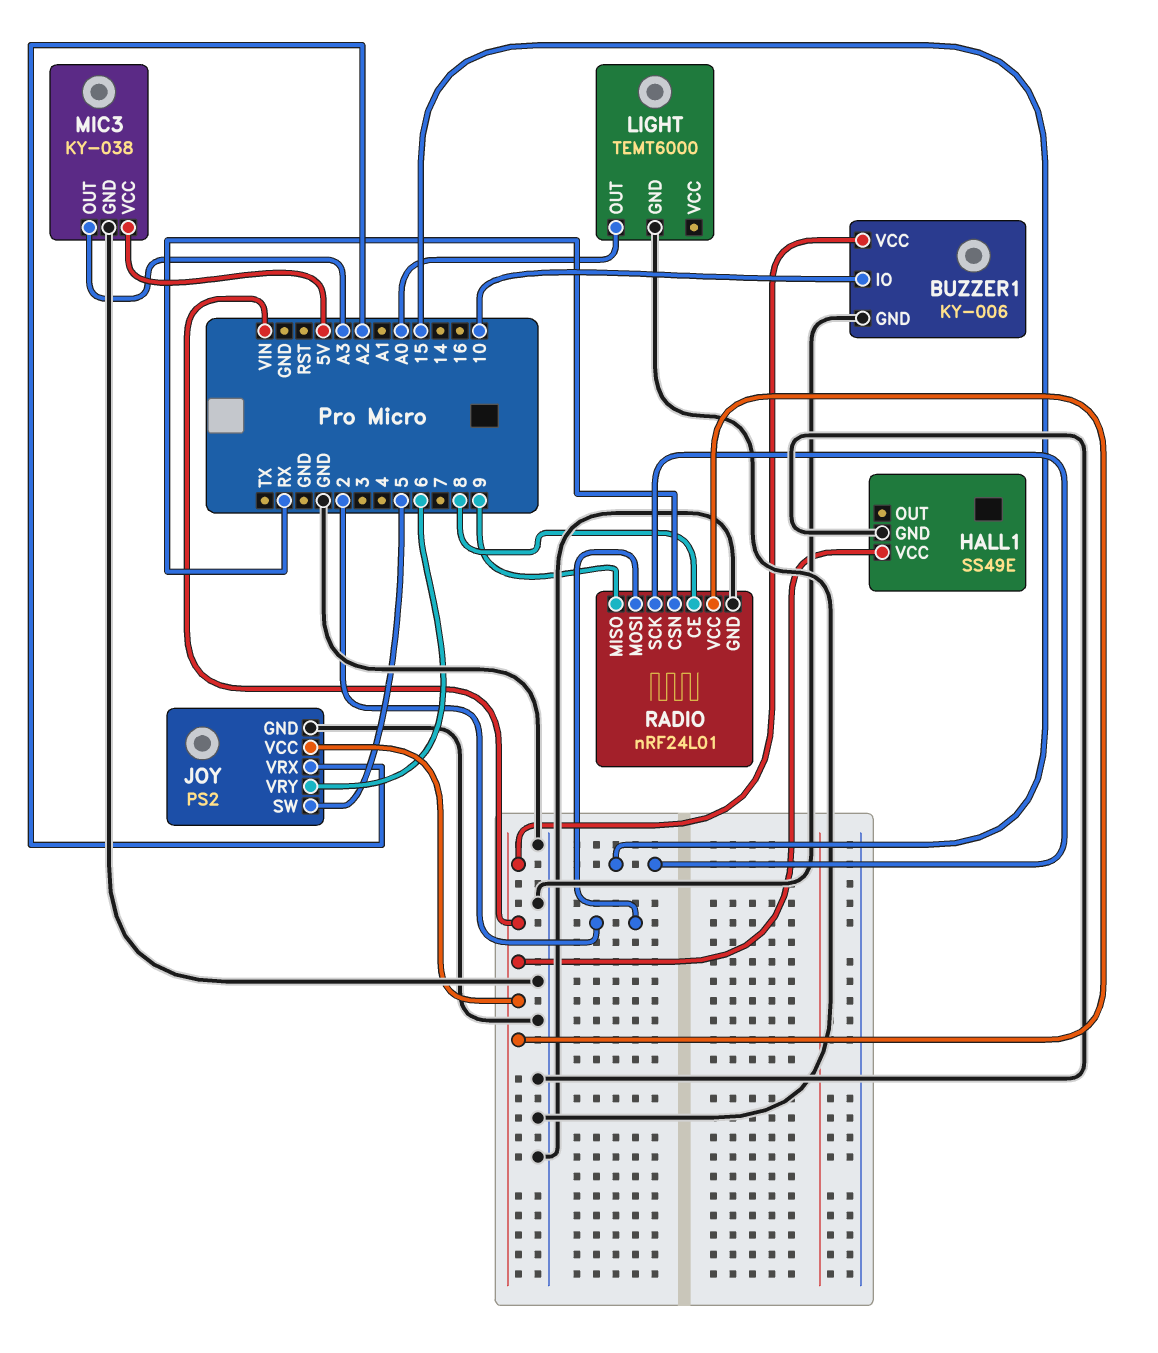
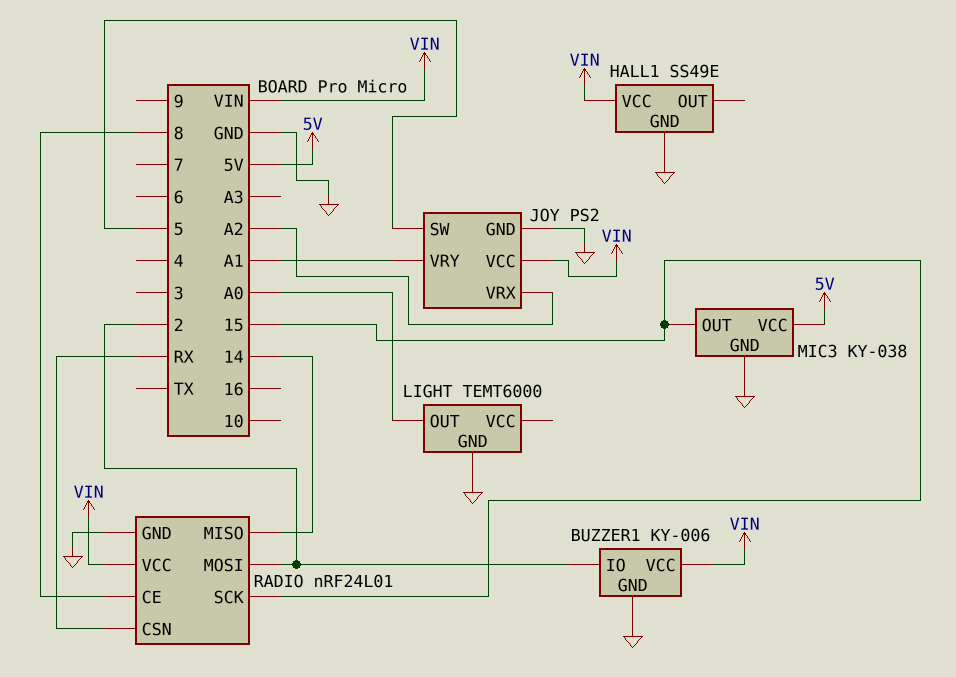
BUZZER1 pin IO: 10 -> 2
JOY pin VRY: 6 -> A1
MIC3 pin OUT: A3 -> 15
RADIO pin MISO: 9 -> 14

